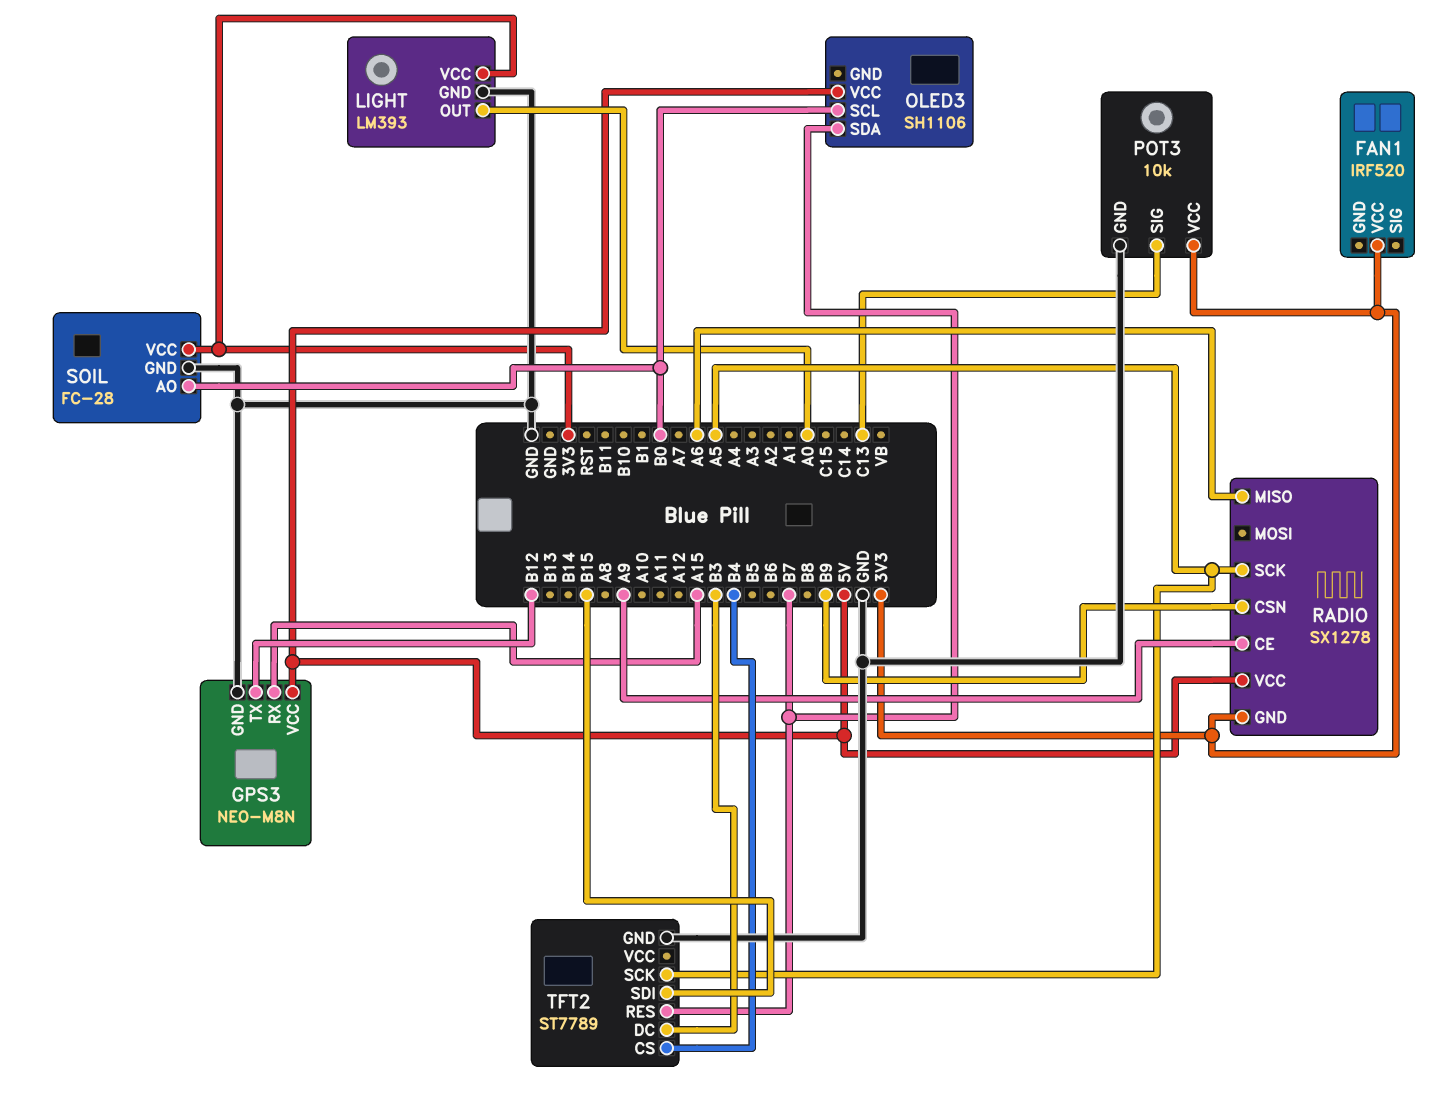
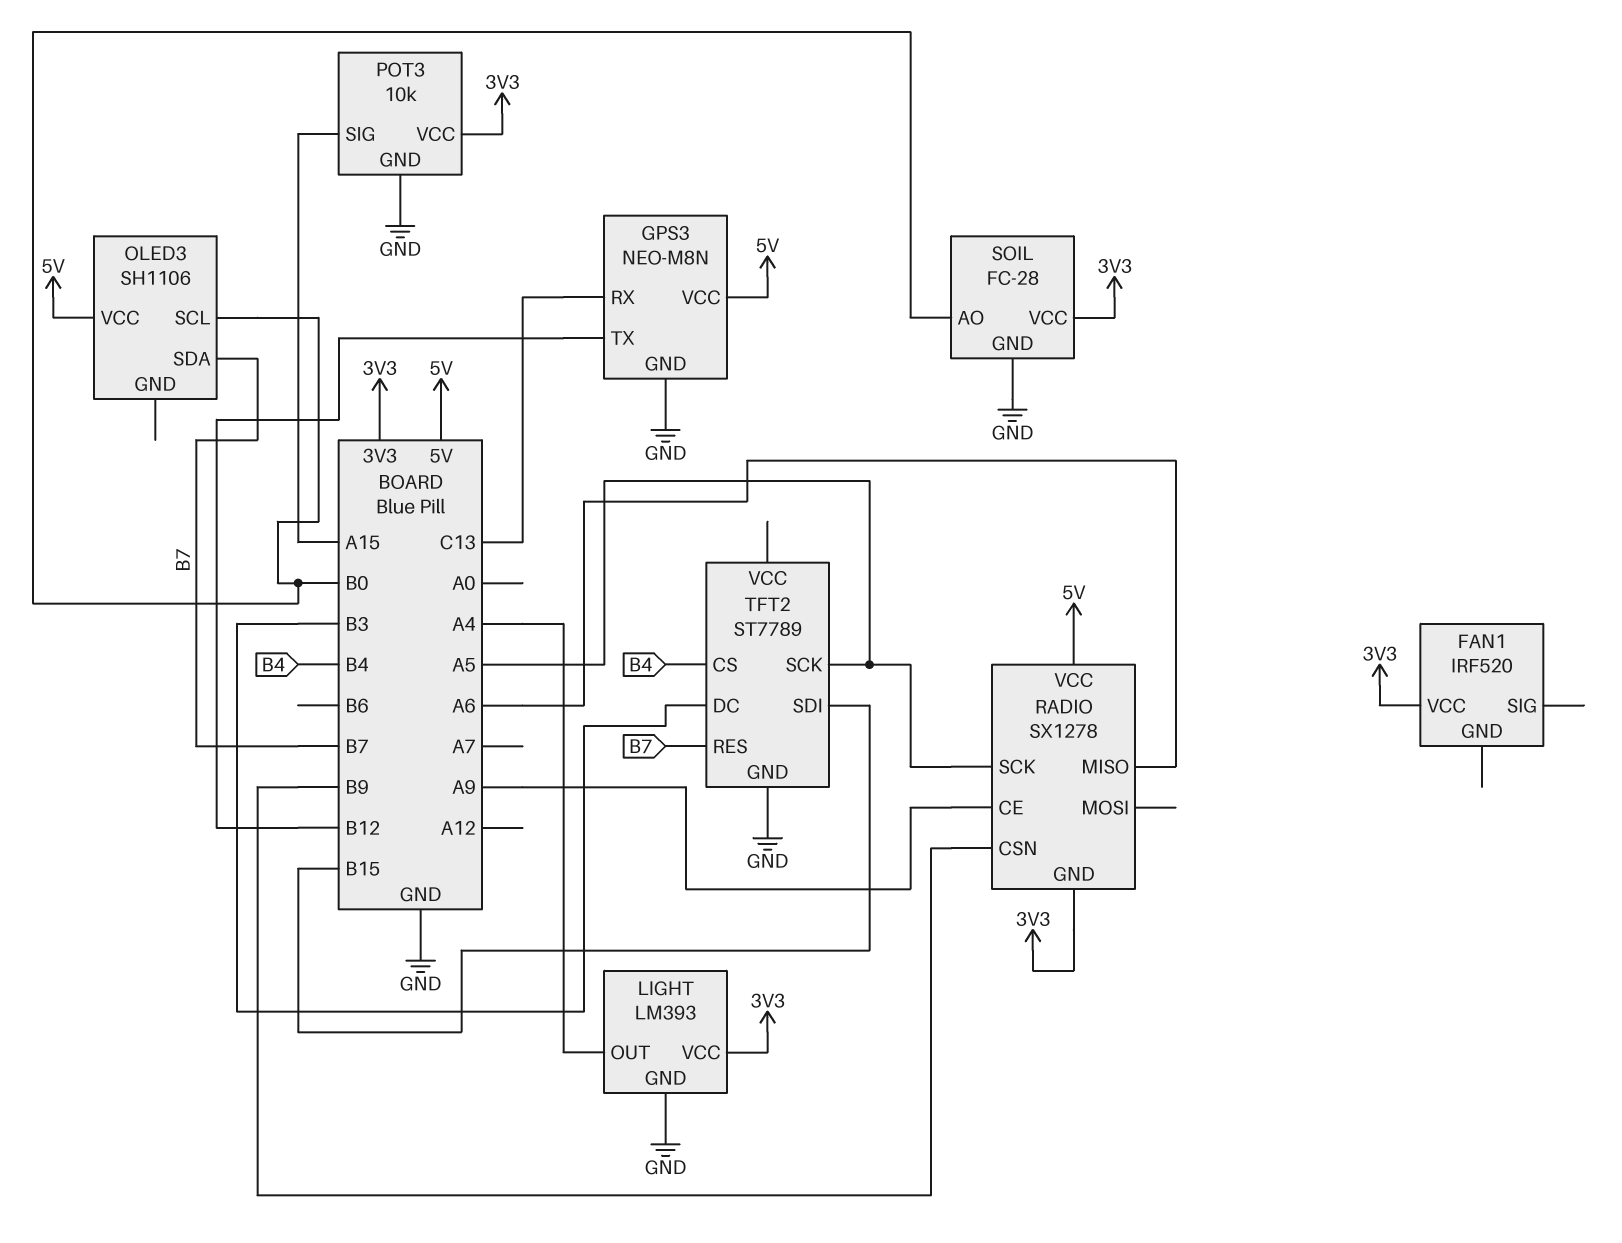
GPS3 pin RX: A15 -> C13
LIGHT pin OUT: A0 -> A4
POT3 pin SIG: C13 -> A15

